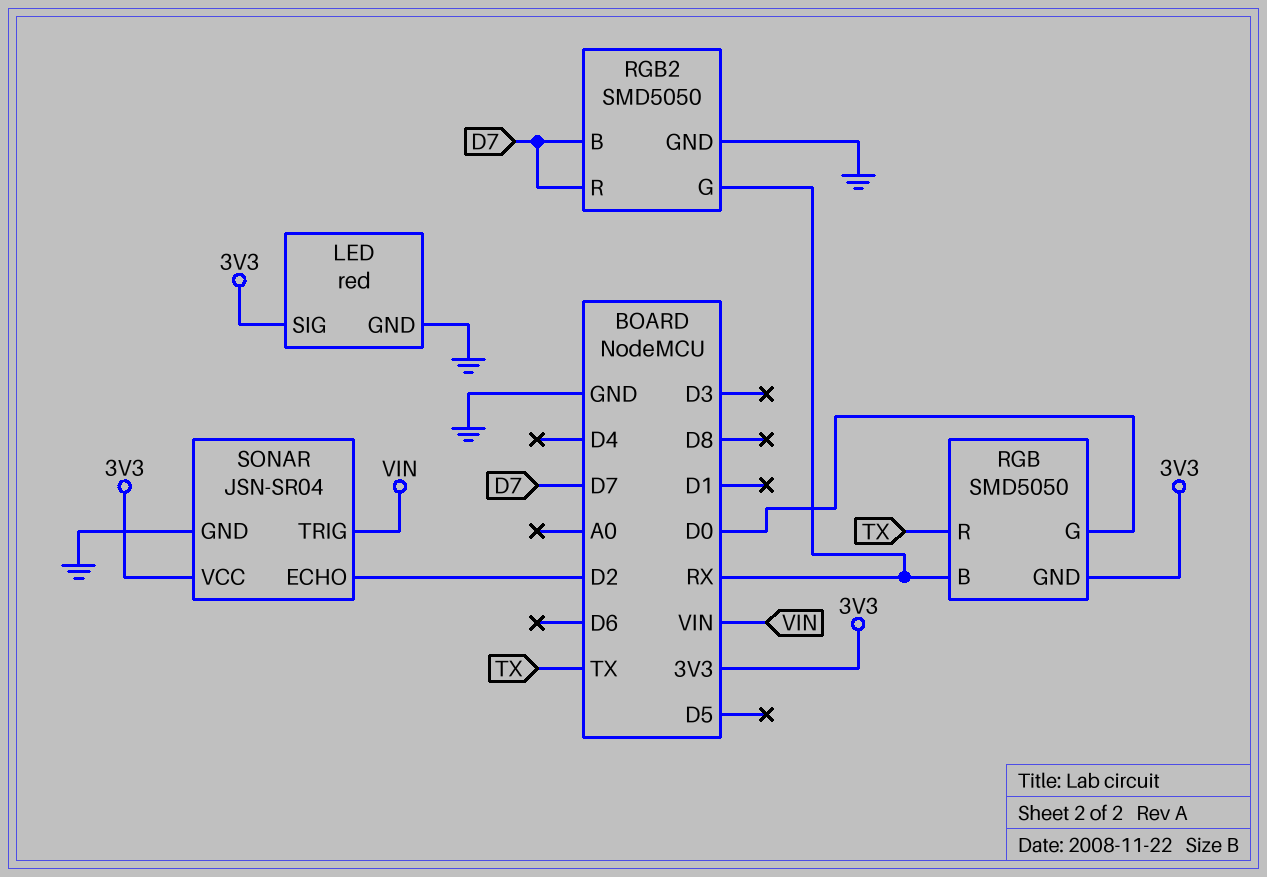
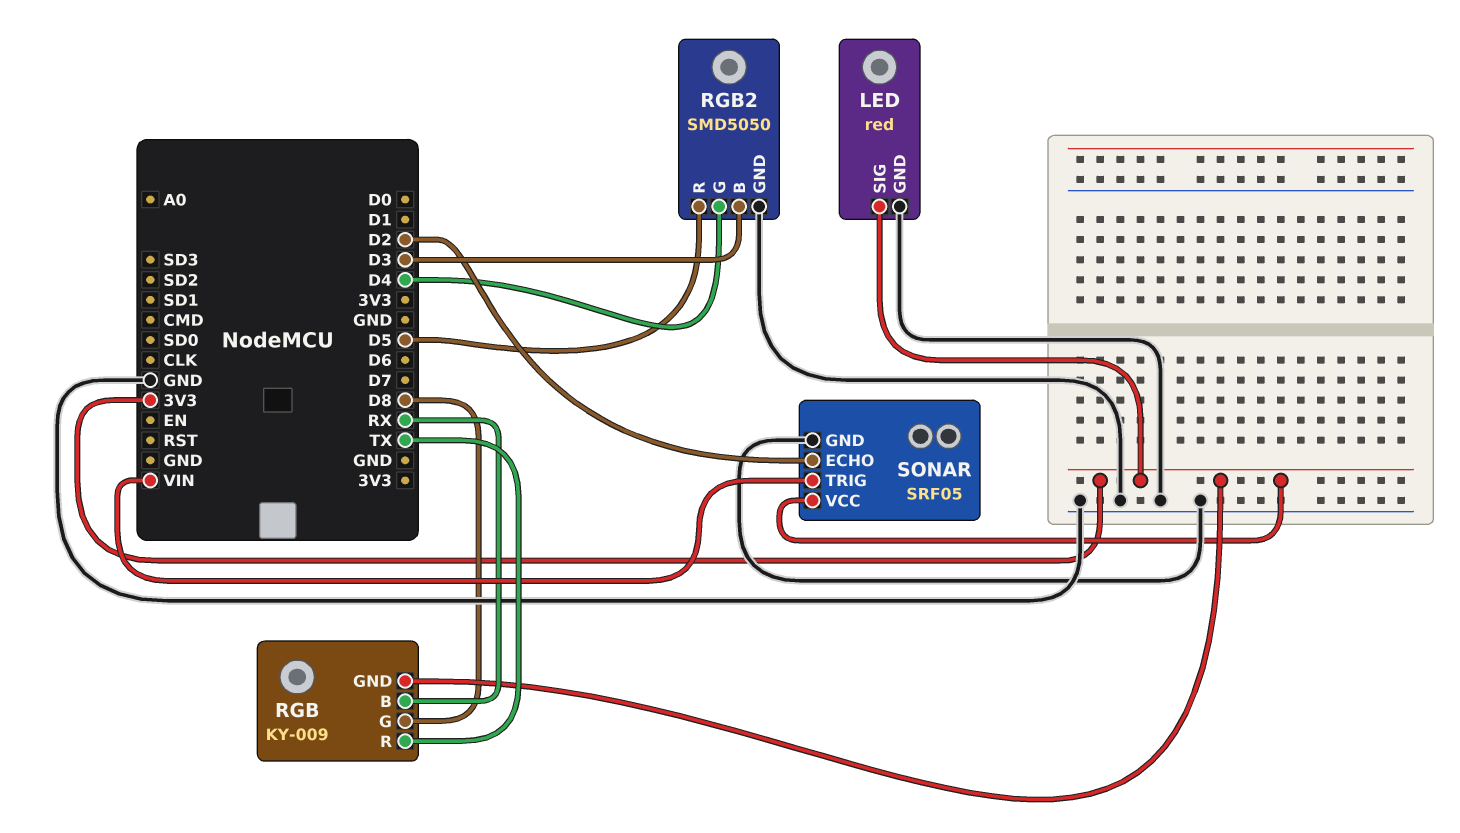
RGB: SMD5050 -> KY-009
RGB pin G: D0 -> D8
RGB2 pin B: D7 -> D3
RGB2 pin G: RX -> D4
RGB2 pin R: D7 -> D5
SONAR: JSN-SR04 -> SRF05

